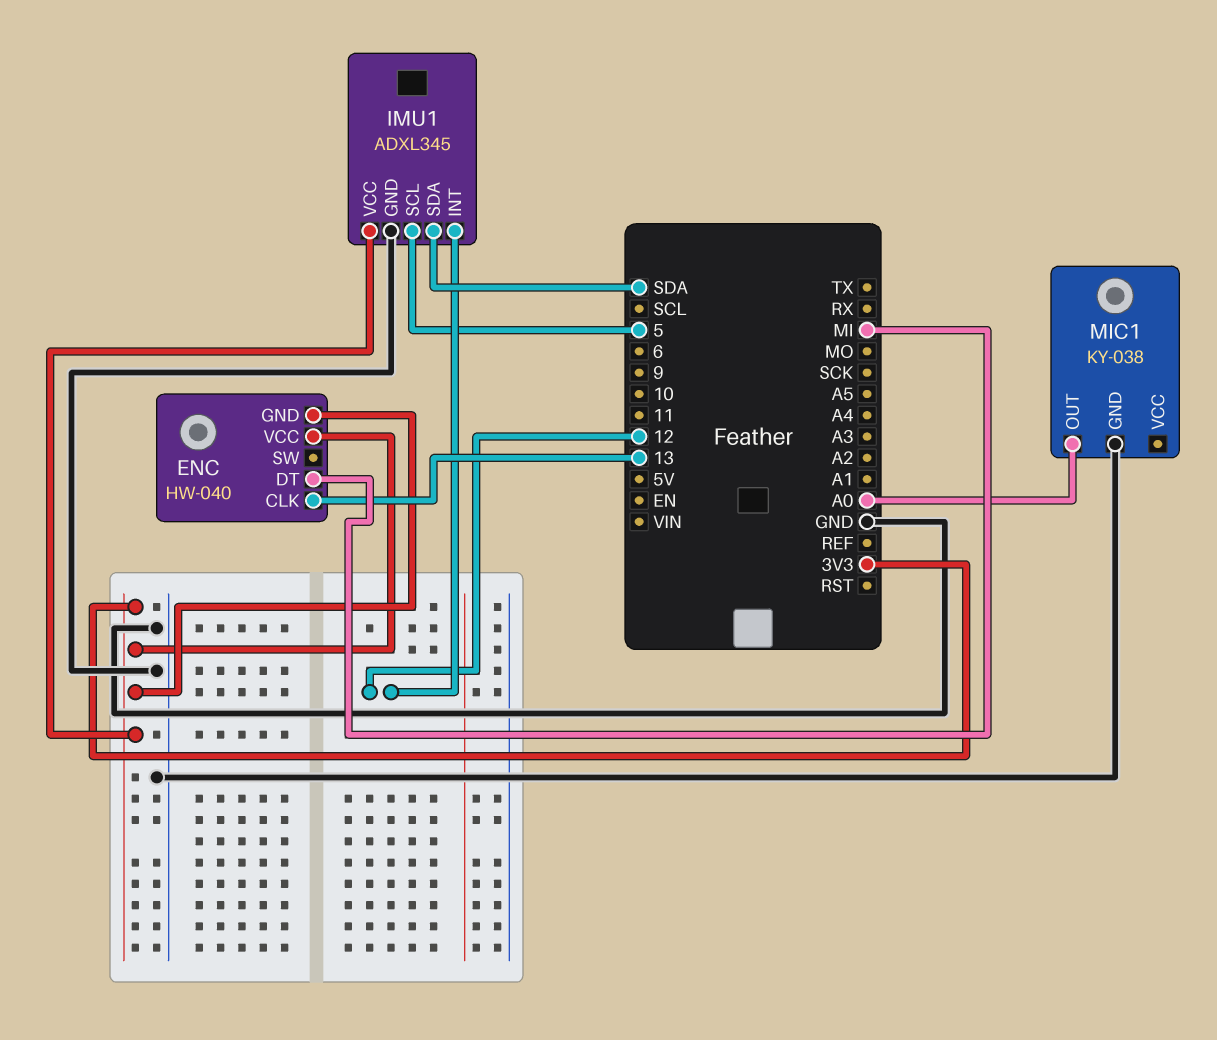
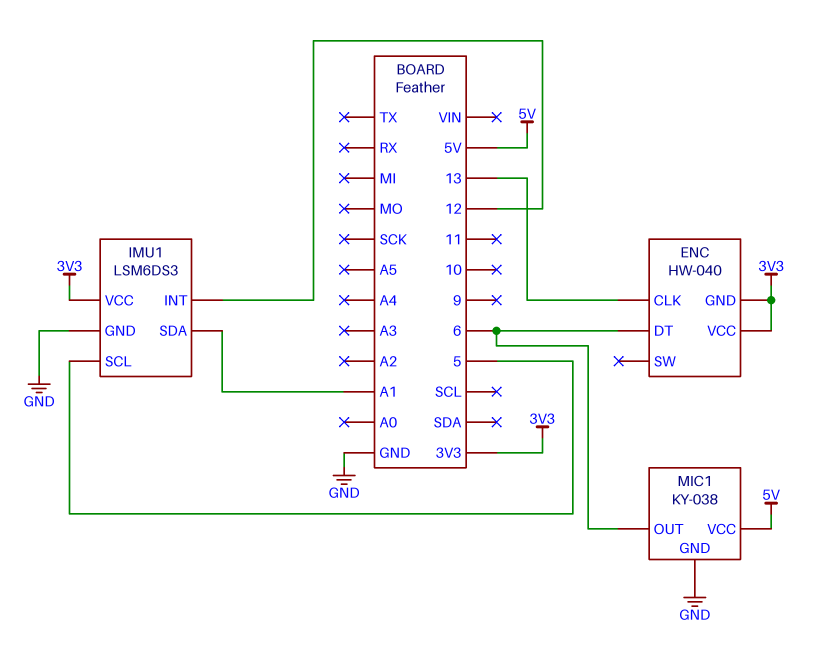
ENC pin DT: MI -> 6
IMU1: ADXL345 -> LSM6DS3
IMU1 pin SDA: SDA -> A1
MIC1 pin OUT: A0 -> 6
MIC1 pin VCC: none -> 5V

